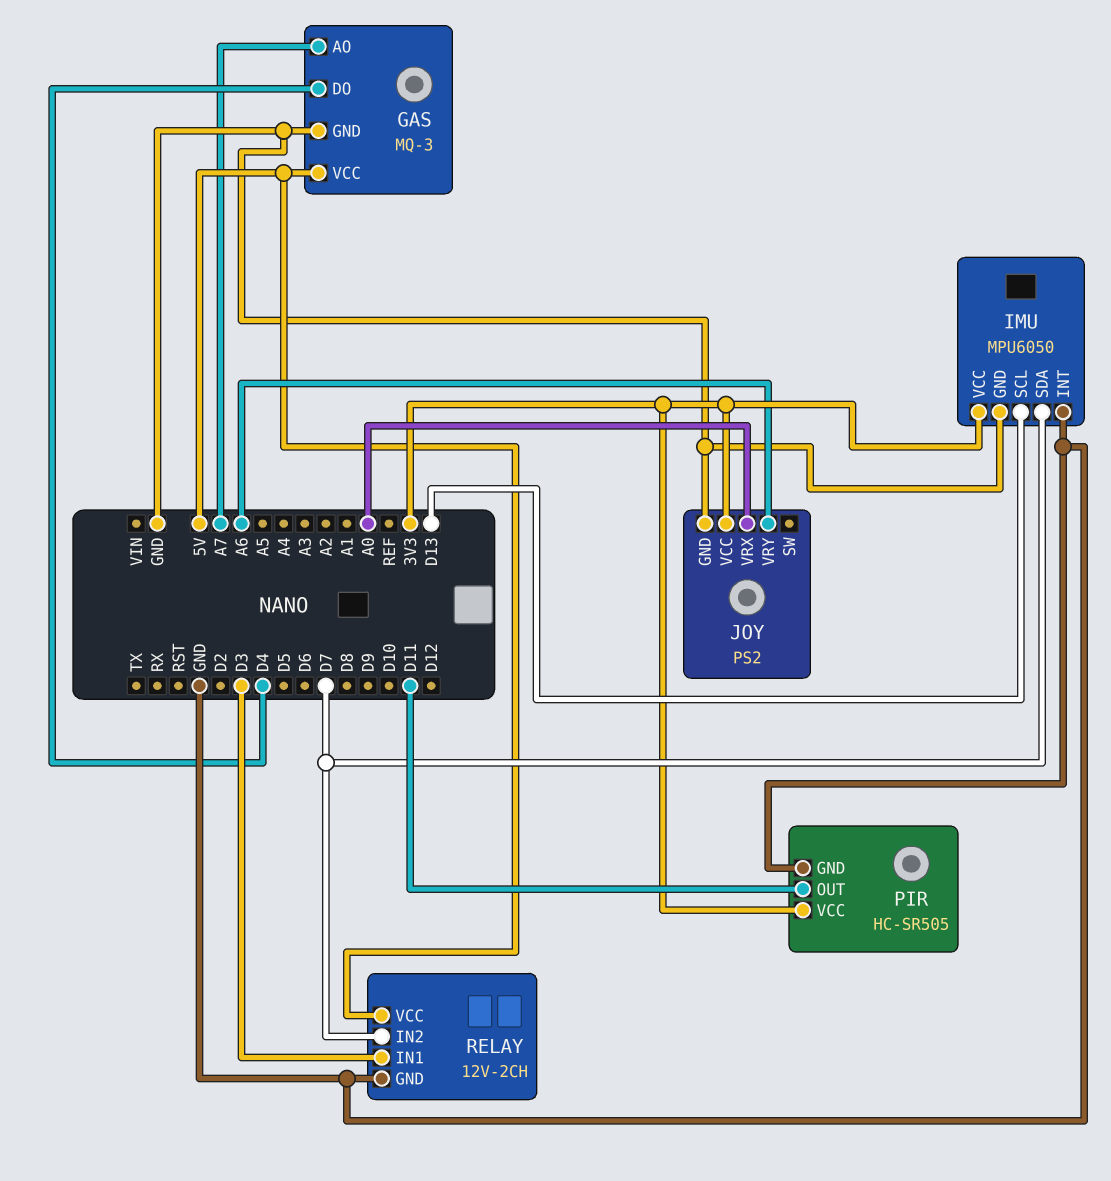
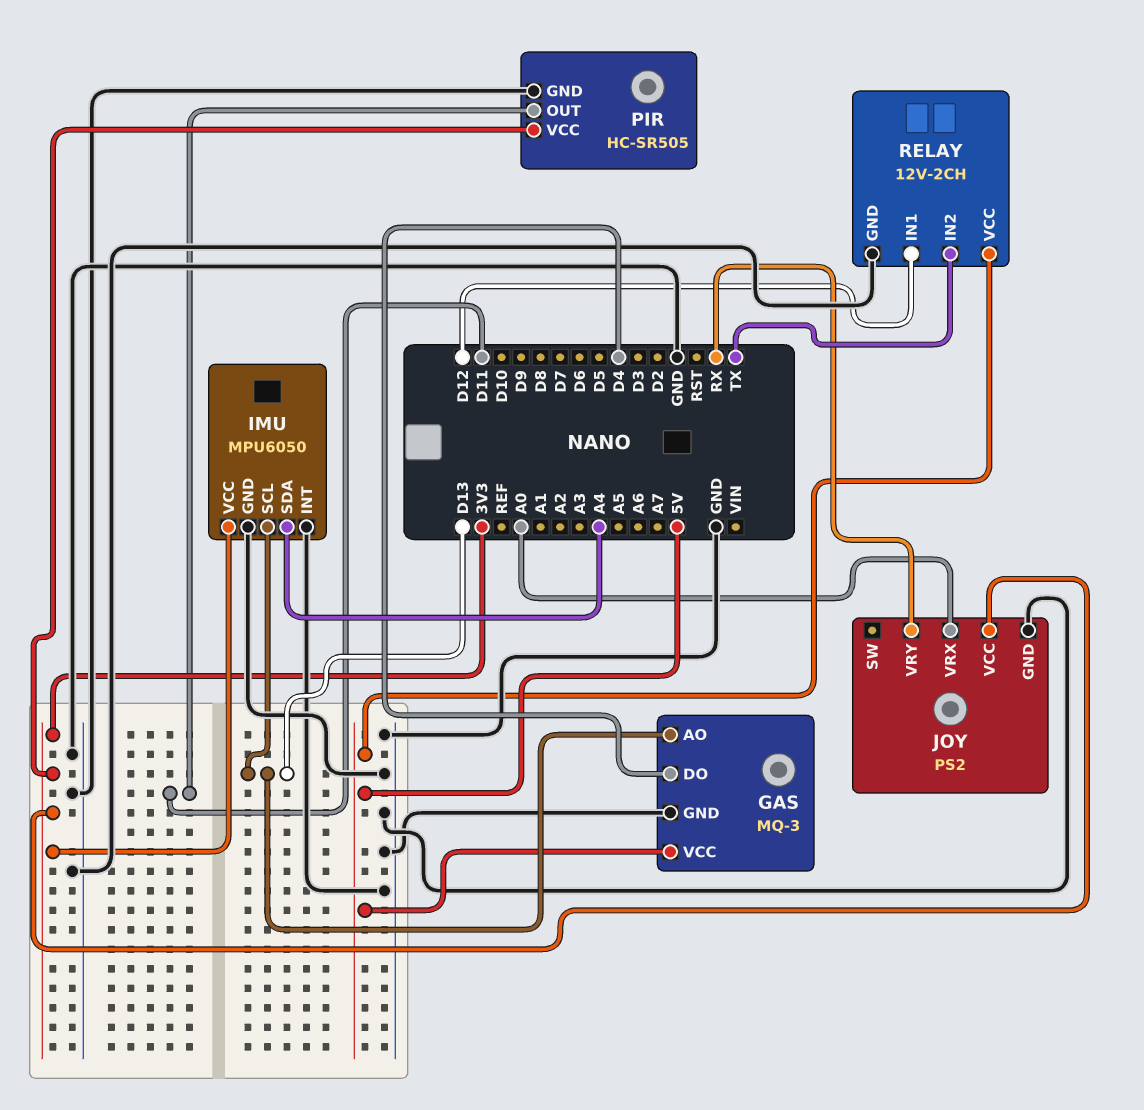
GAS pin AO: A7 -> D13
IMU pin SDA: D7 -> A4
JOY pin VRY: A6 -> RX
RELAY pin IN1: D3 -> D12
RELAY pin IN2: D7 -> TX

